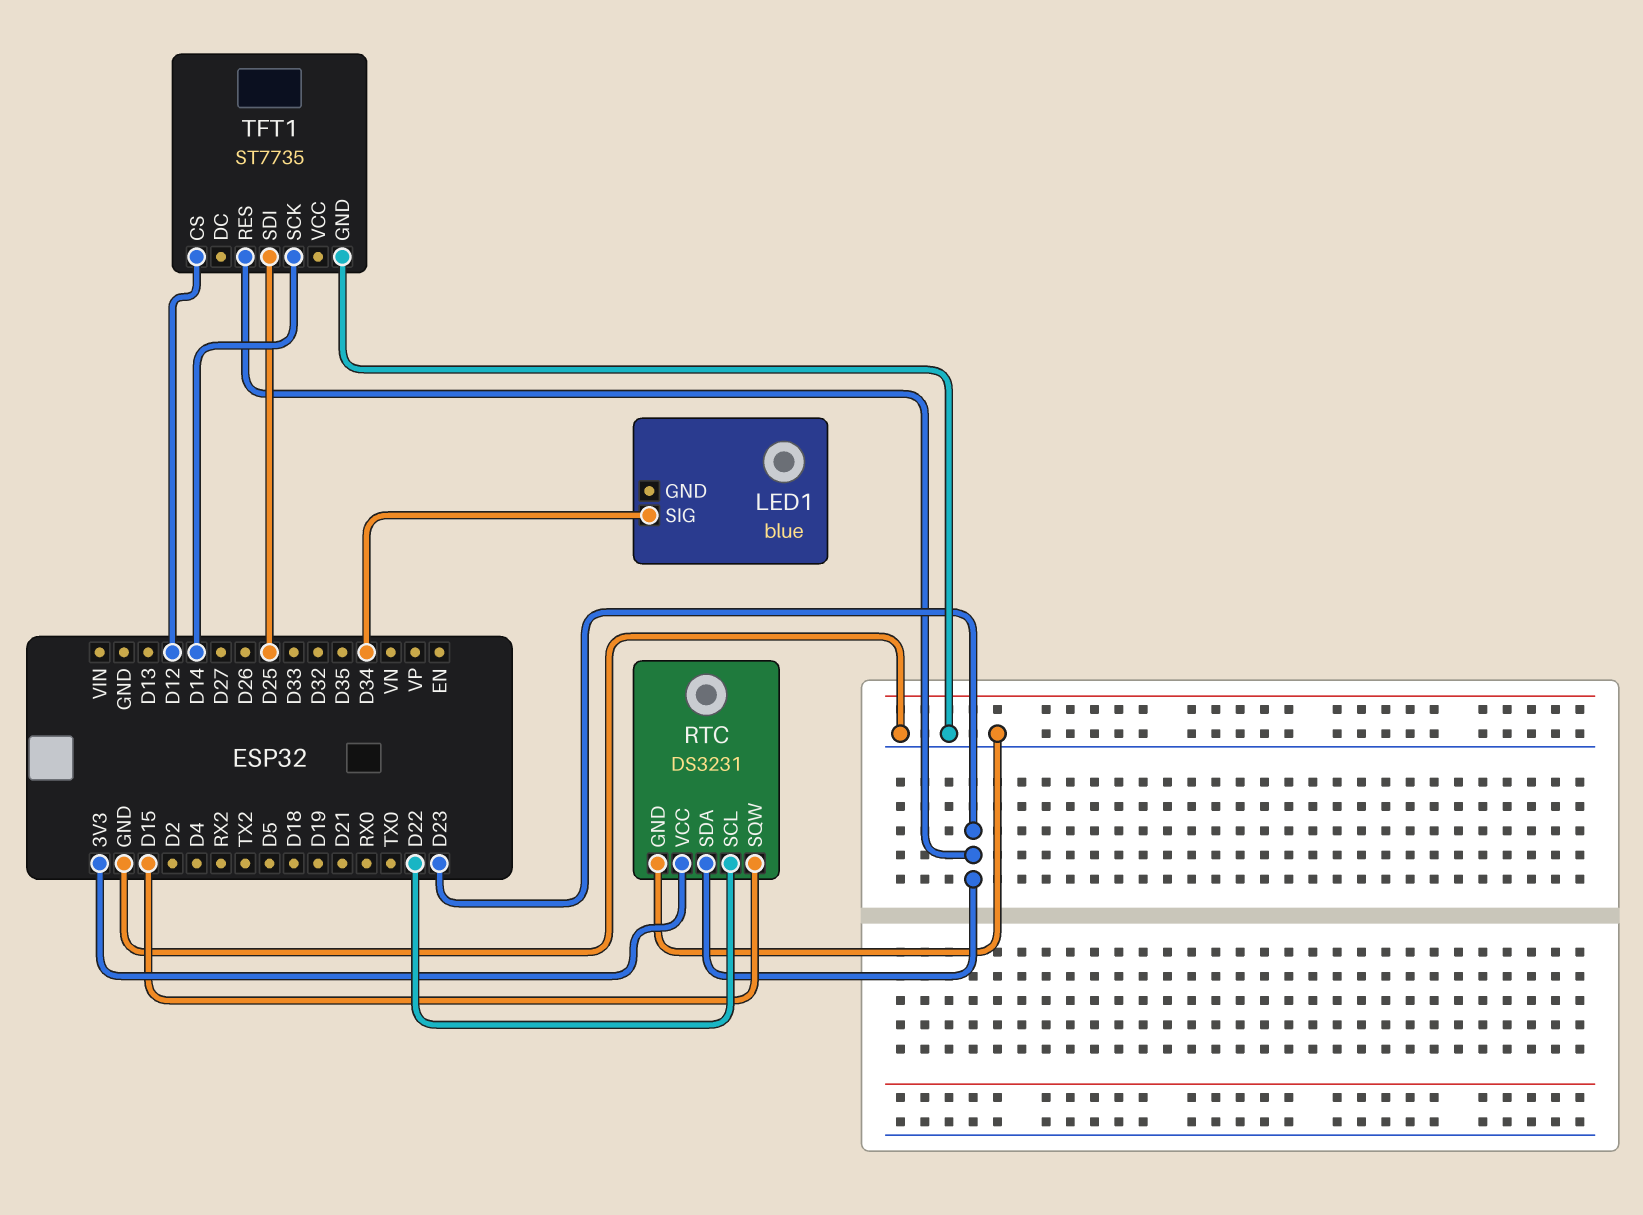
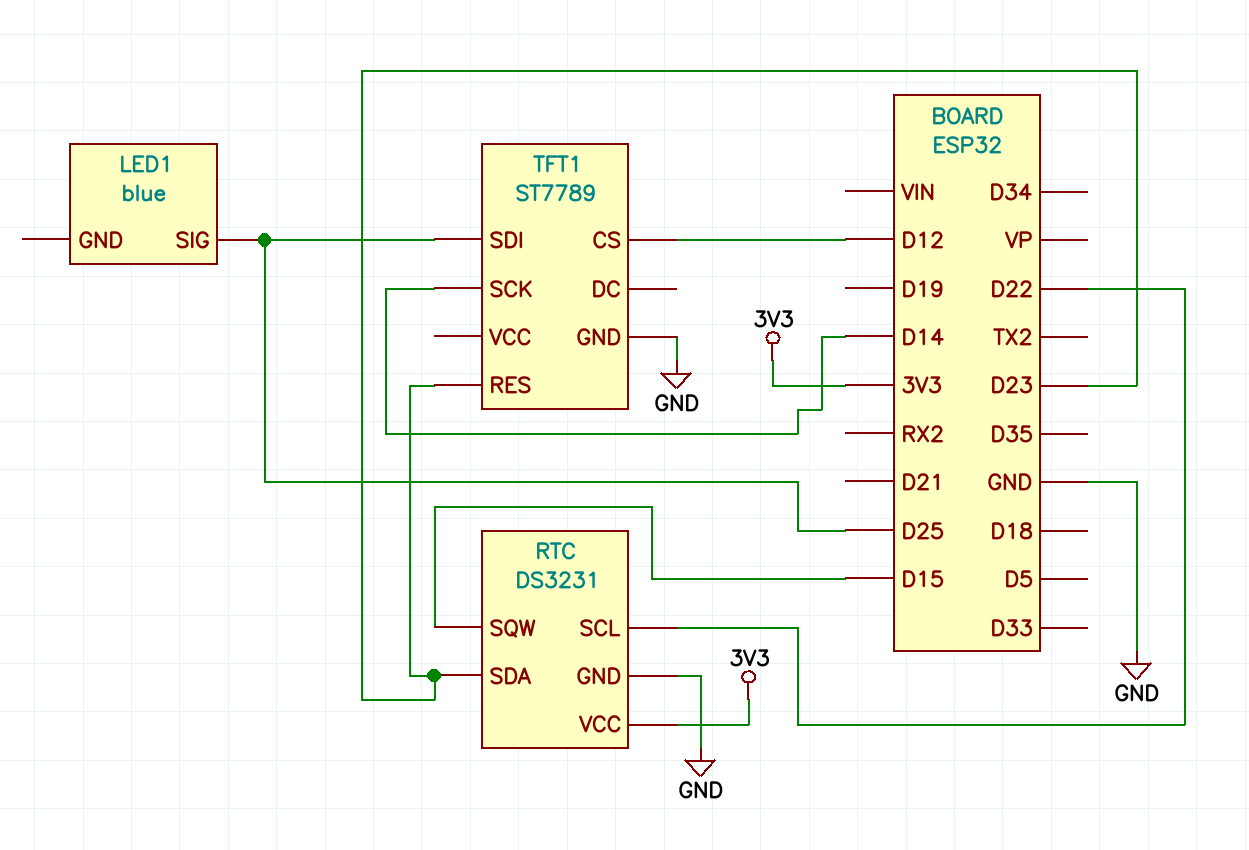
LED1 pin SIG: D34 -> D25
TFT1: ST7735 -> ST7789

